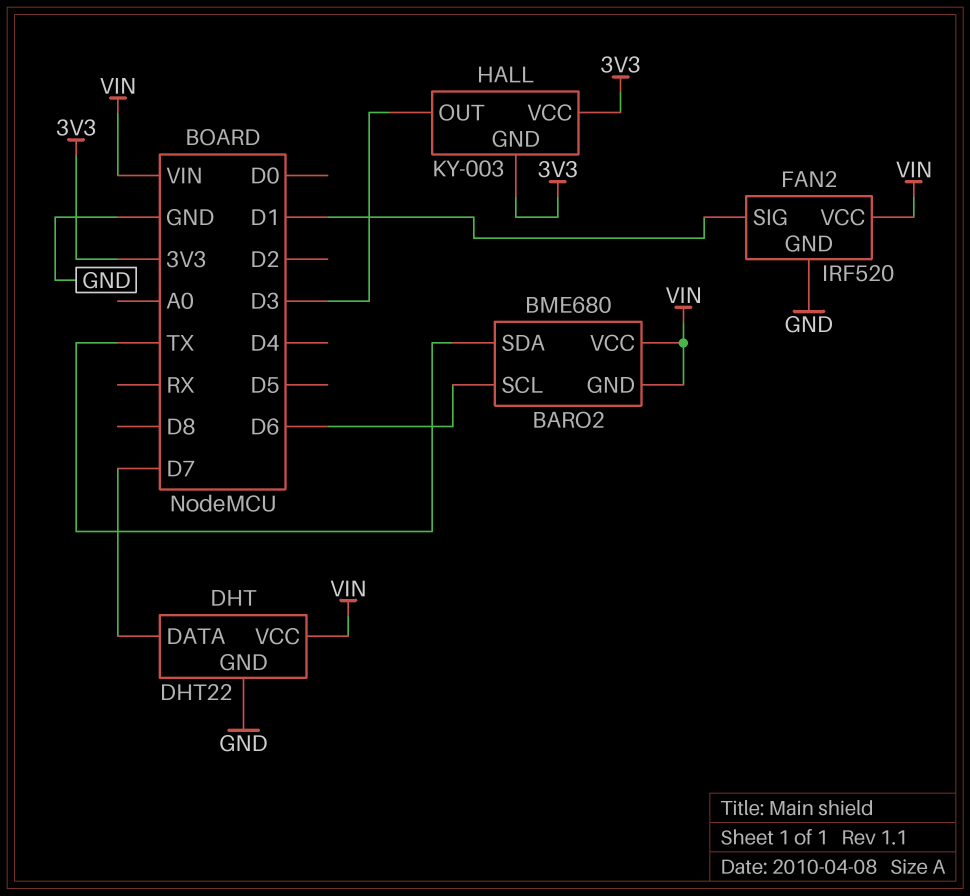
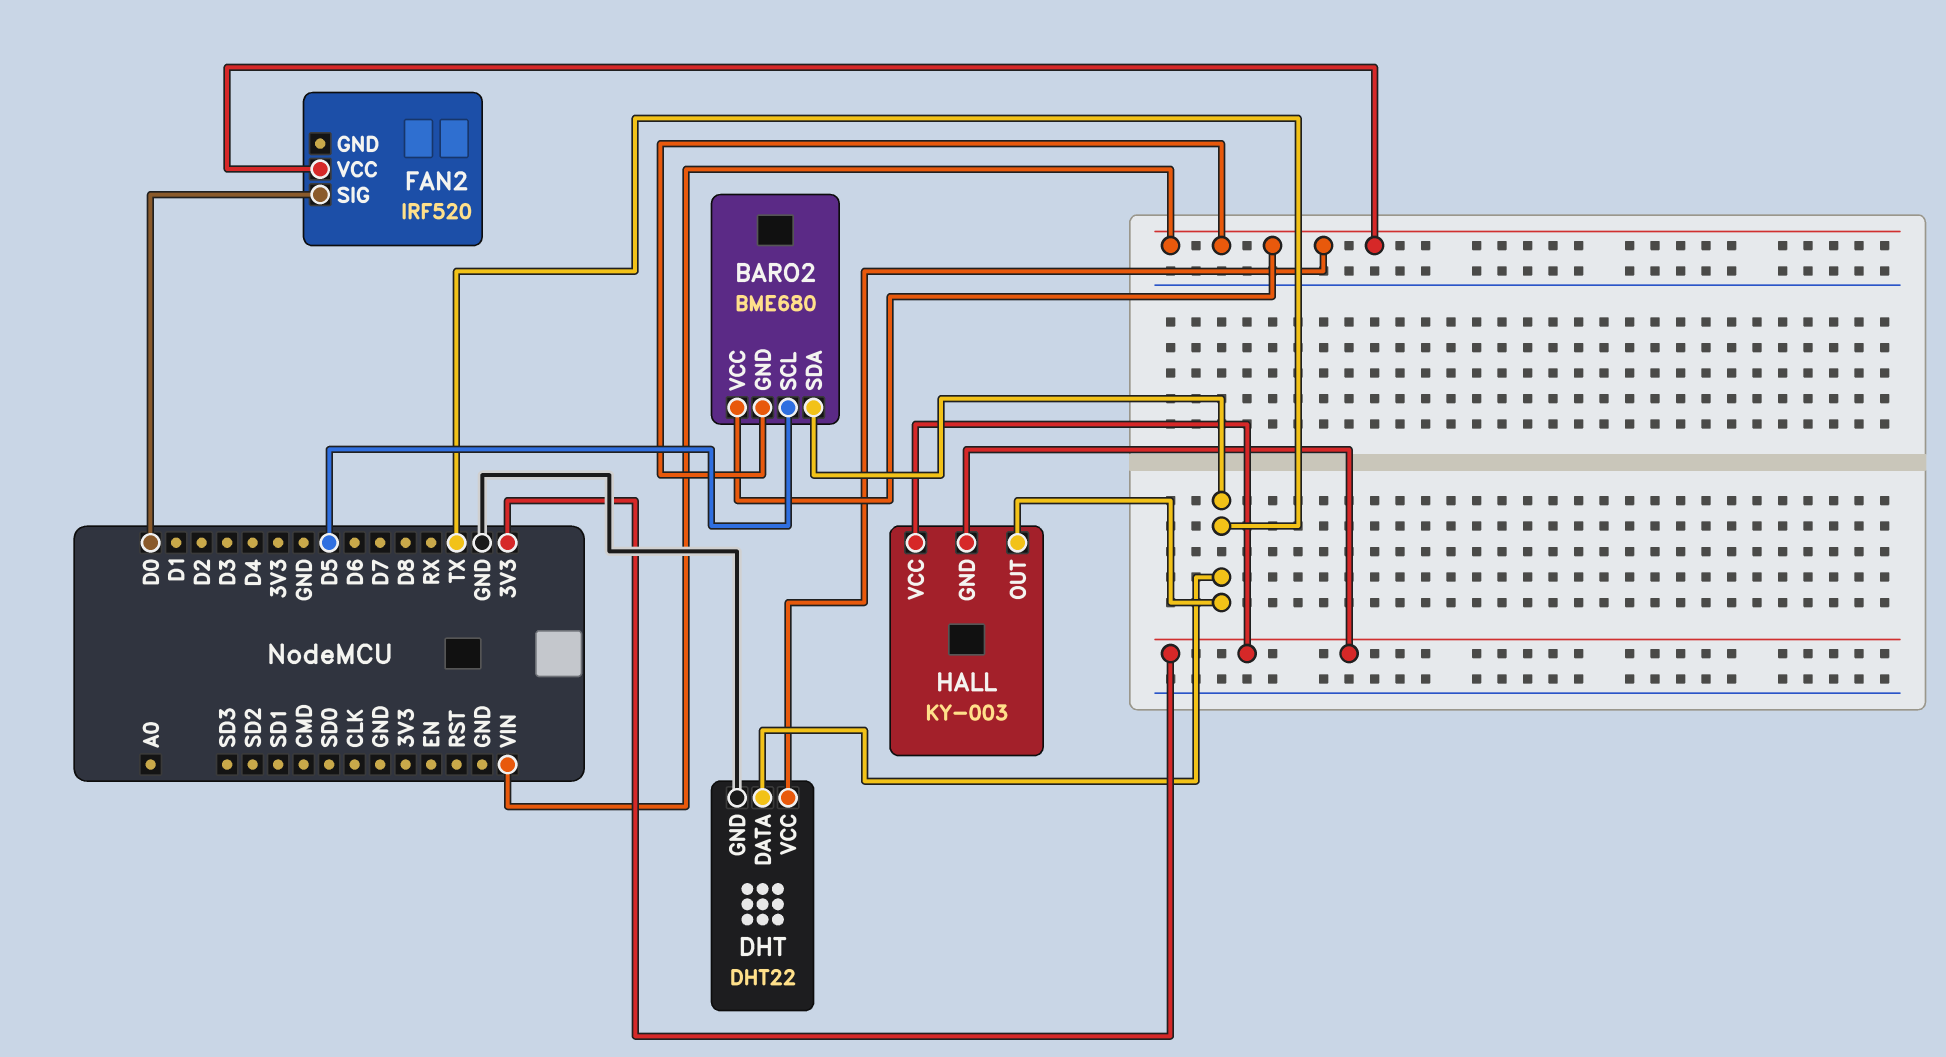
BARO2 pin SCL: D6 -> D5
DHT pin DATA: D7 -> TX
FAN2 pin GND: GND -> none
FAN2 pin SIG: D1 -> D0
HALL pin OUT: D3 -> TX

